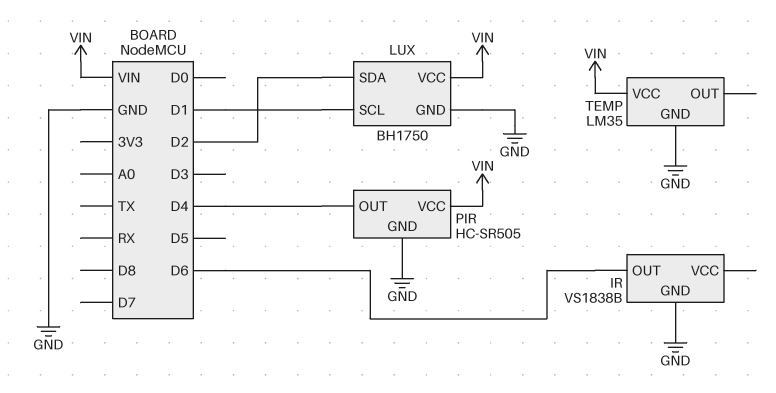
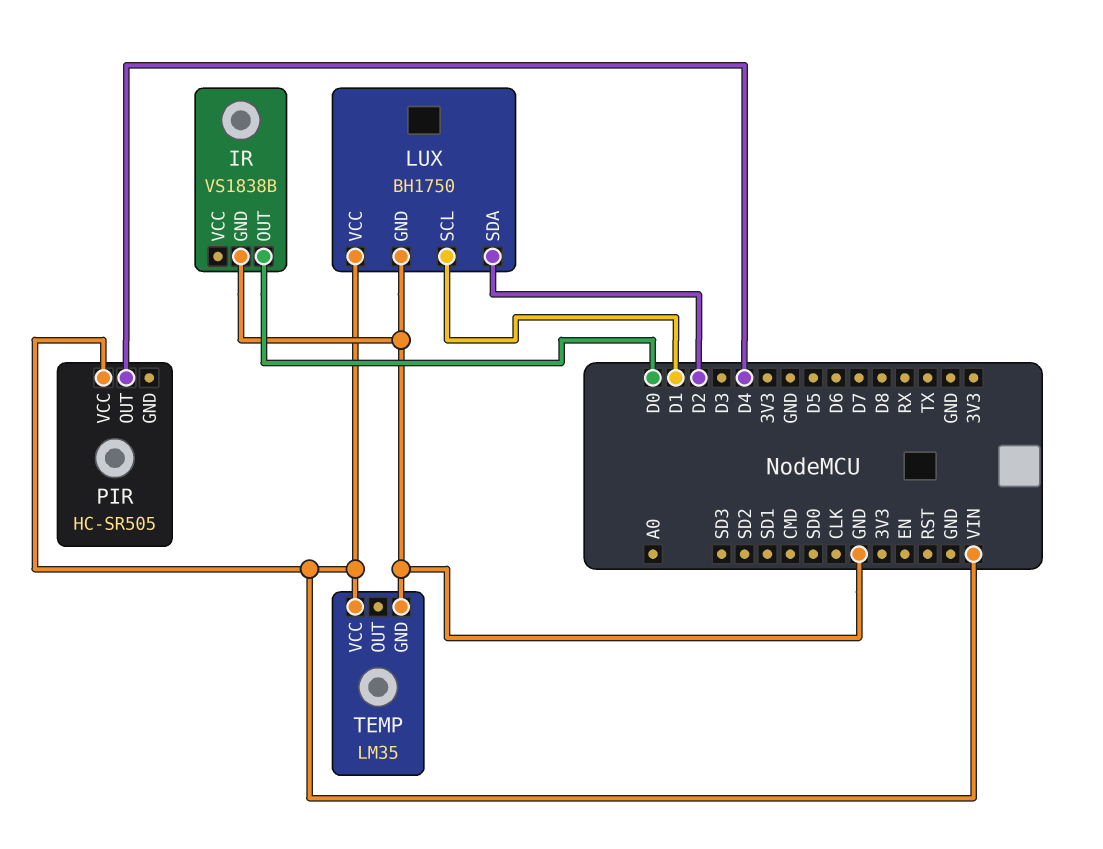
IR pin OUT: D6 -> D0
PIR pin GND: GND -> none

